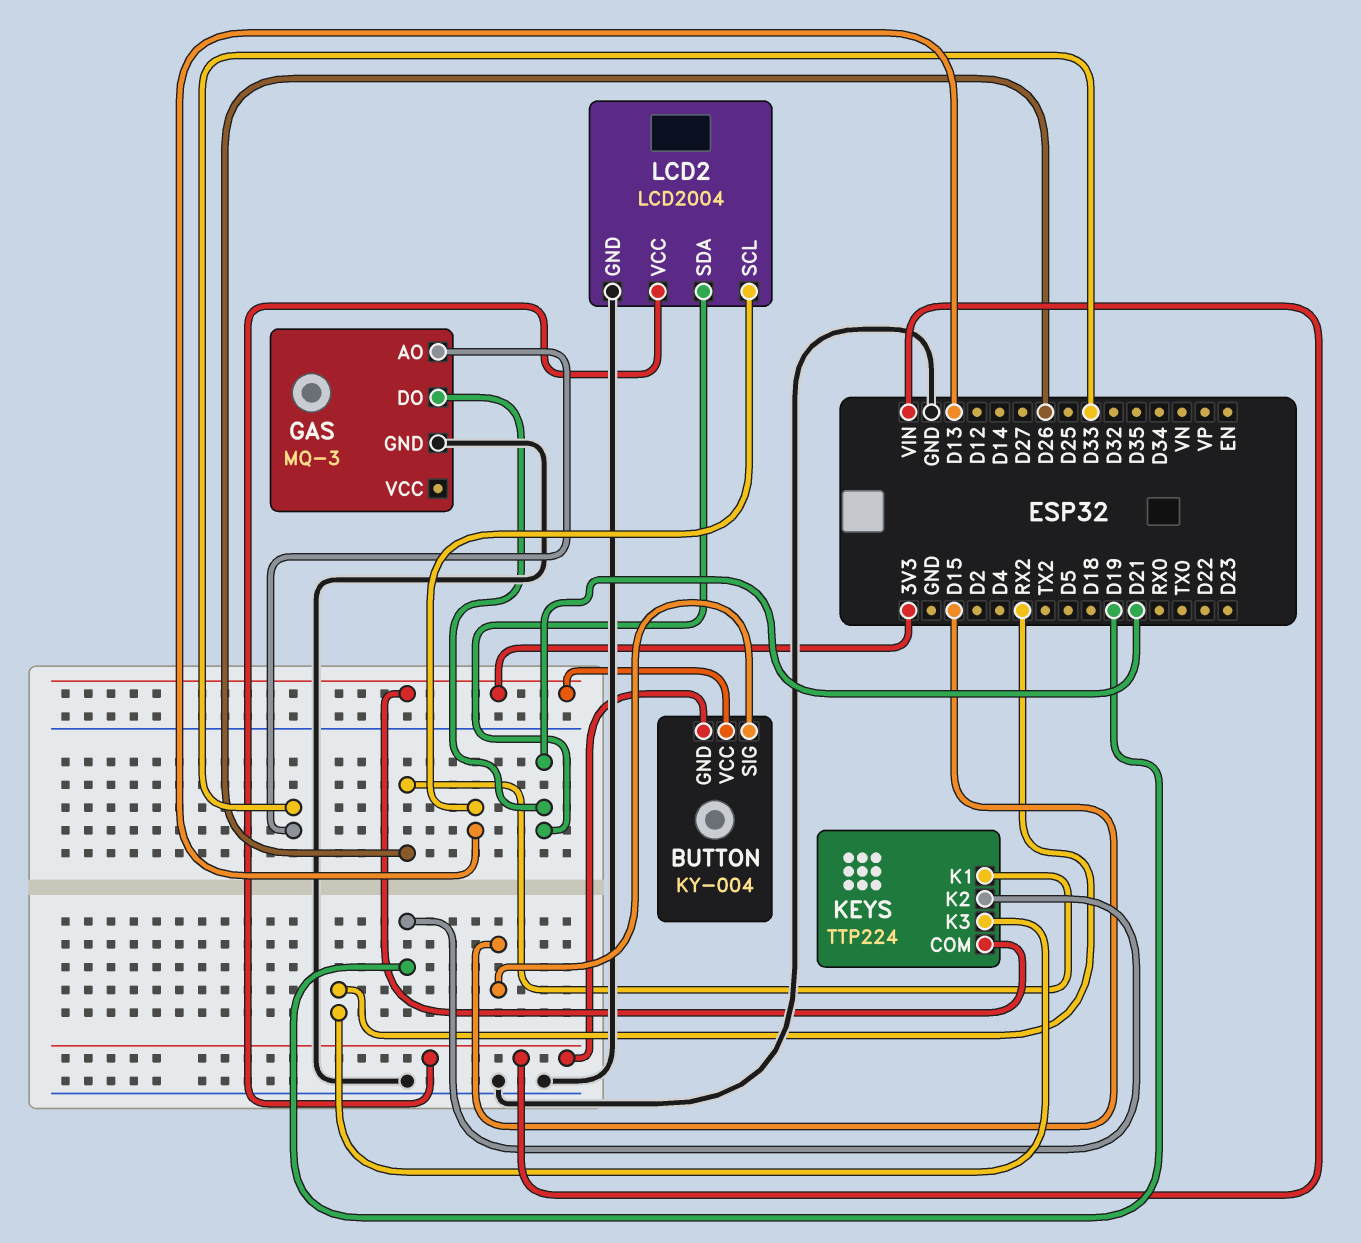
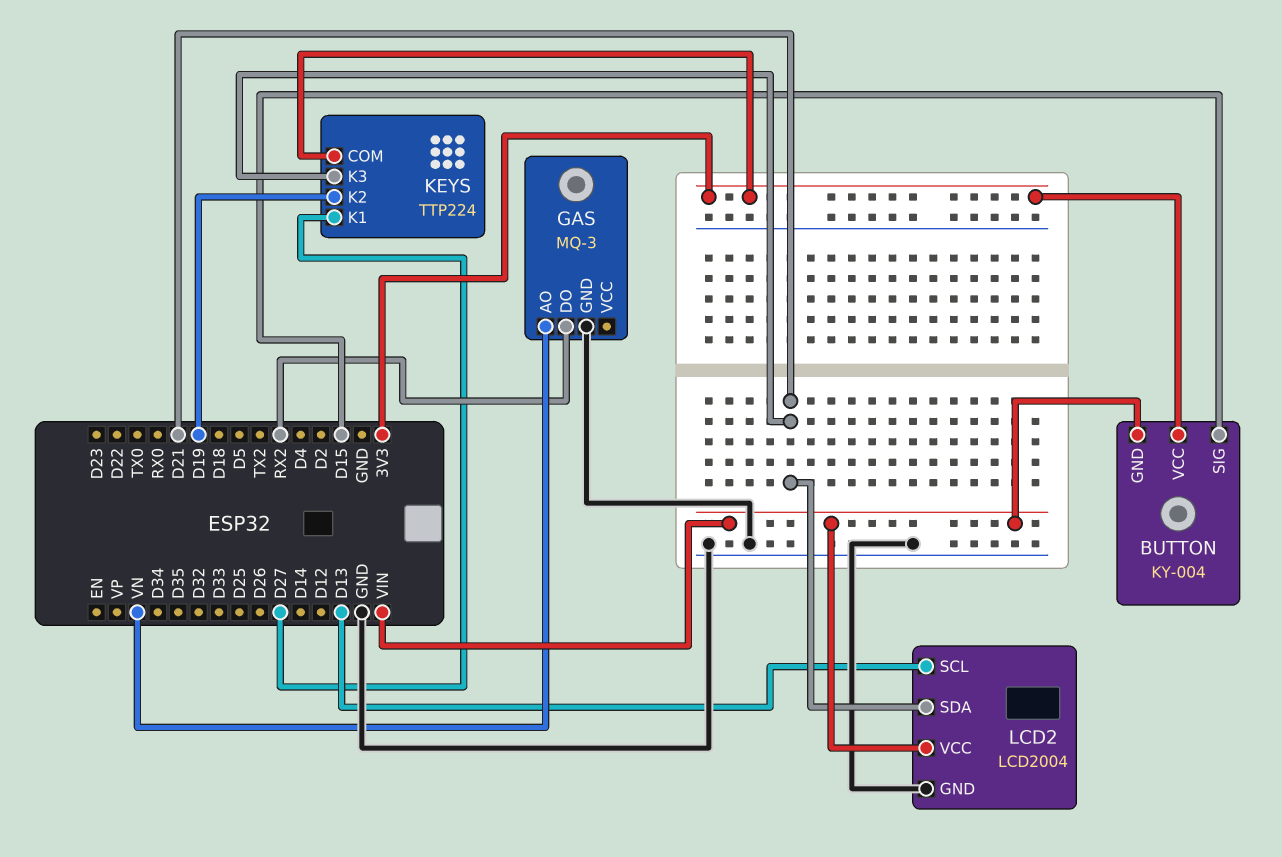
GAS pin AO: D33 -> VN
GAS pin DO: D21 -> RX2
KEYS pin K1: D26 -> D27
KEYS pin K3: RX2 -> D21

